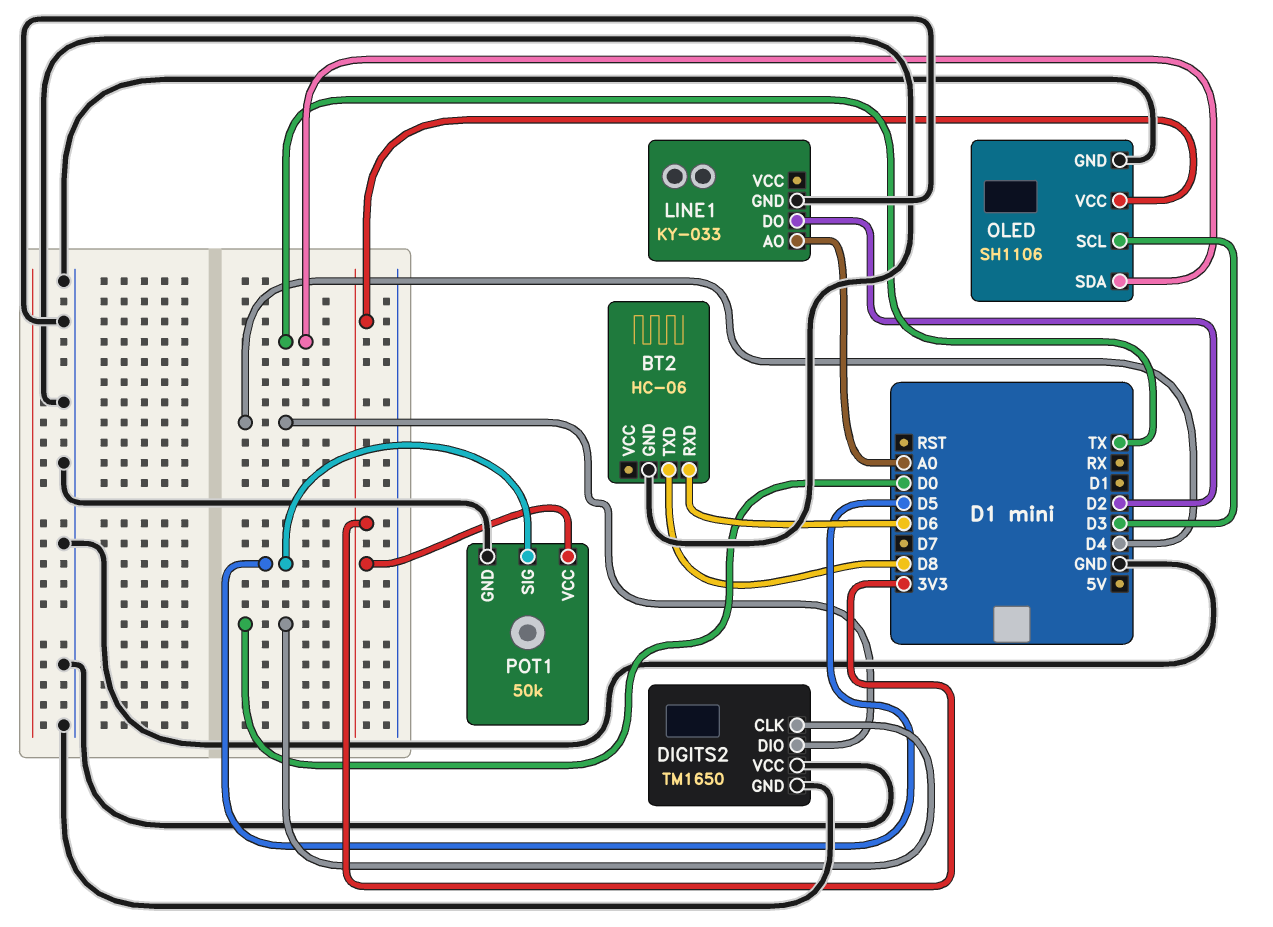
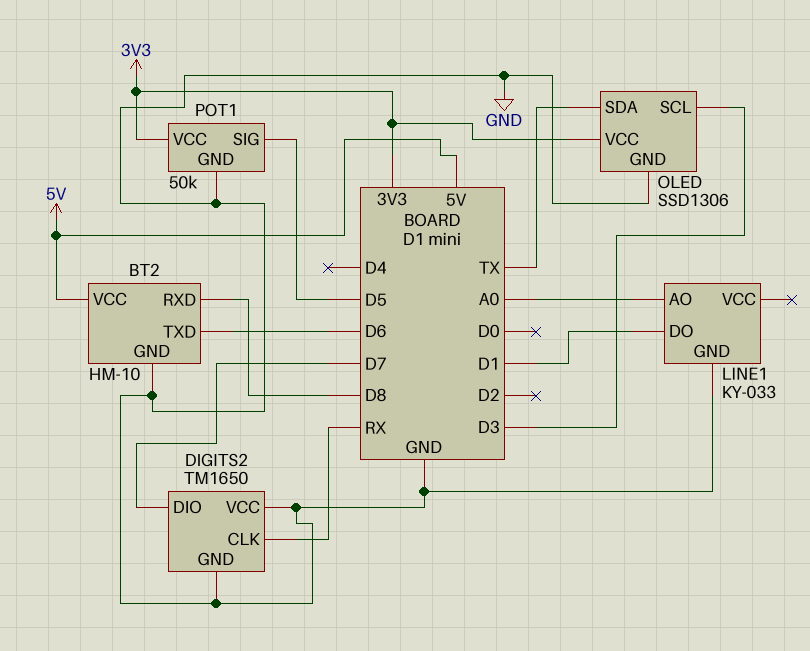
BT2: HC-06 -> HM-10
BT2 pin RXD: D6 -> D8
BT2 pin TXD: D8 -> D6
BT2 pin VCC: none -> 5V
DIGITS2 pin CLK: D0 -> RX
DIGITS2 pin DIO: D4 -> D7
LINE1 pin DO: D2 -> D1
OLED: SH1106 -> SSD1306

